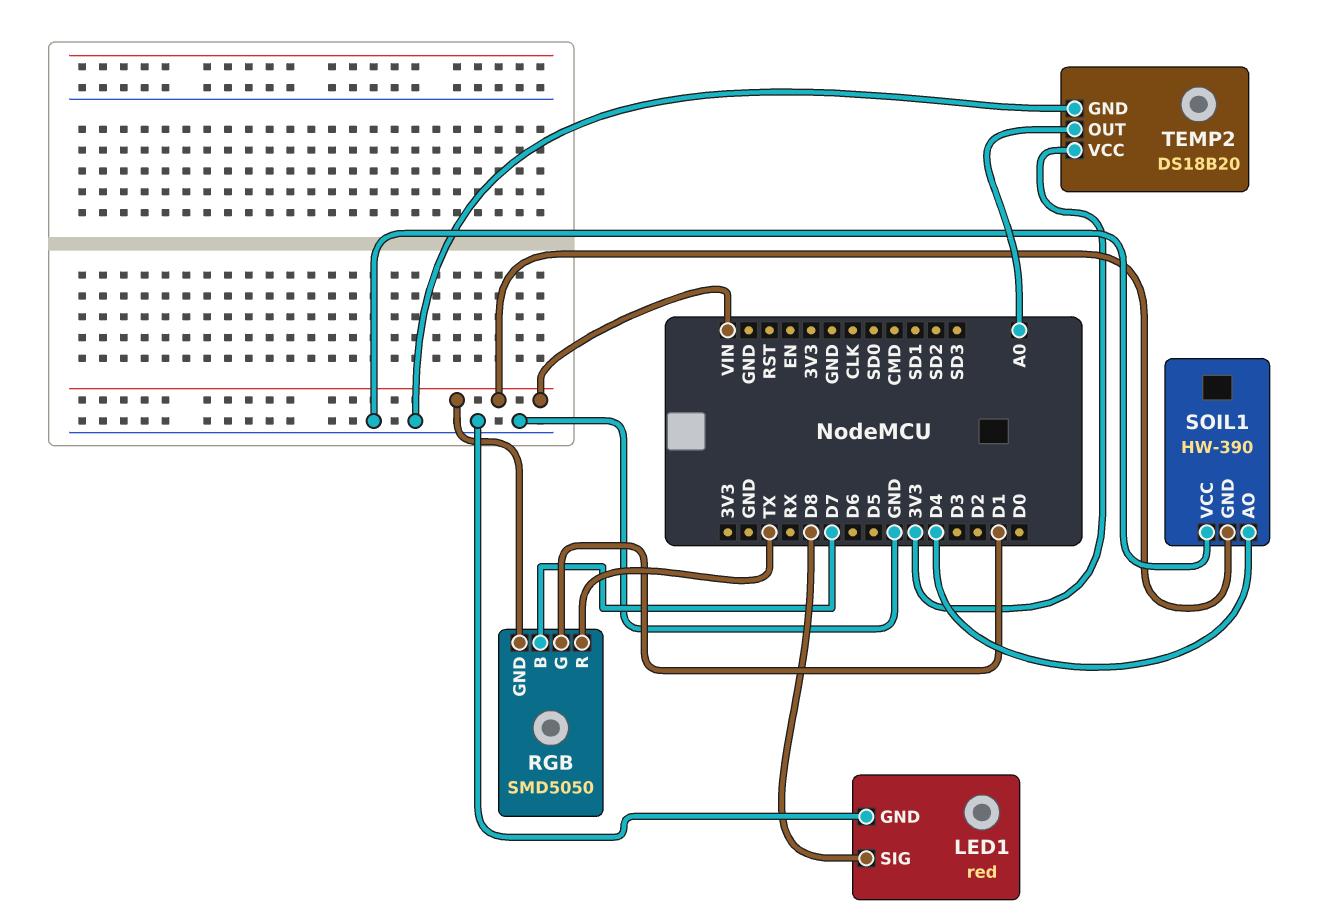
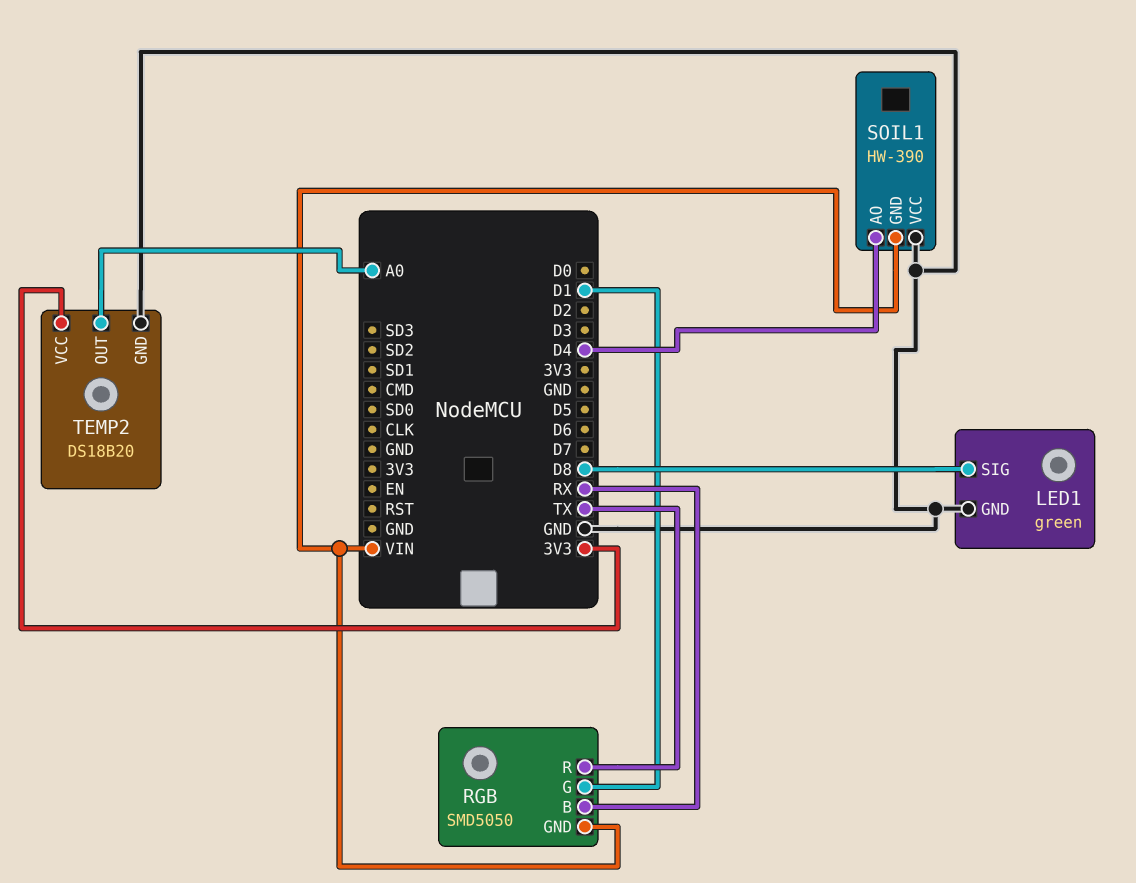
LED1: red -> green
RGB pin B: D7 -> RX

